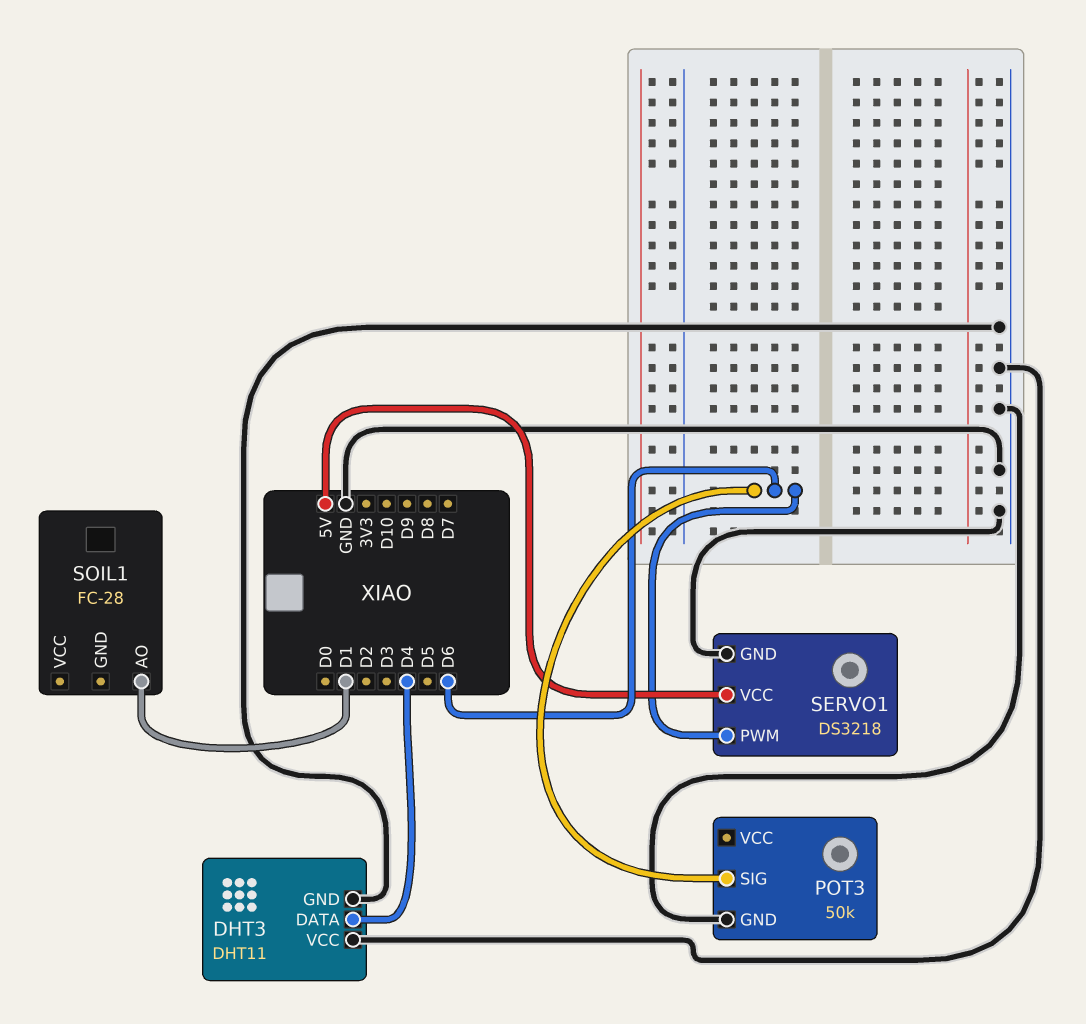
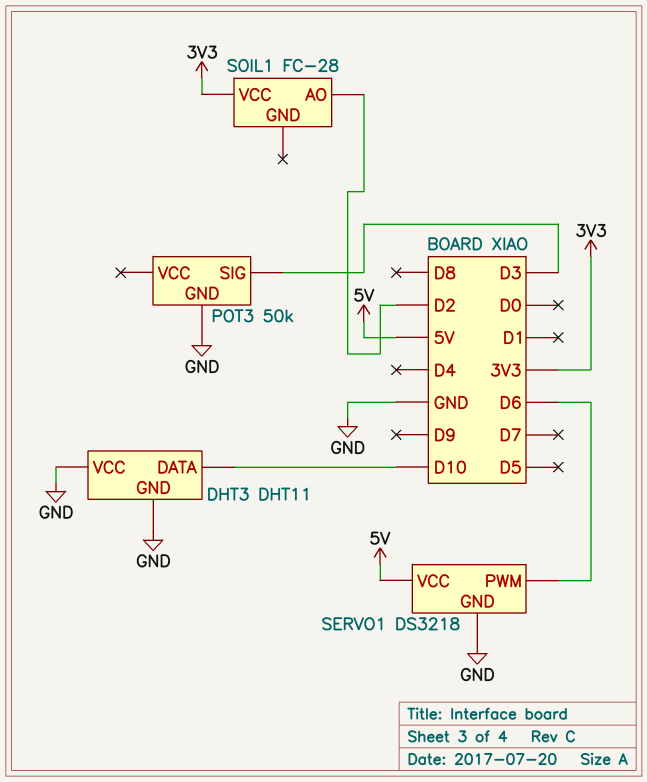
DHT3 pin DATA: D4 -> D10
POT3 pin SIG: D6 -> D3
SOIL1 pin AO: D1 -> D2
SOIL1 pin VCC: none -> 3V3

